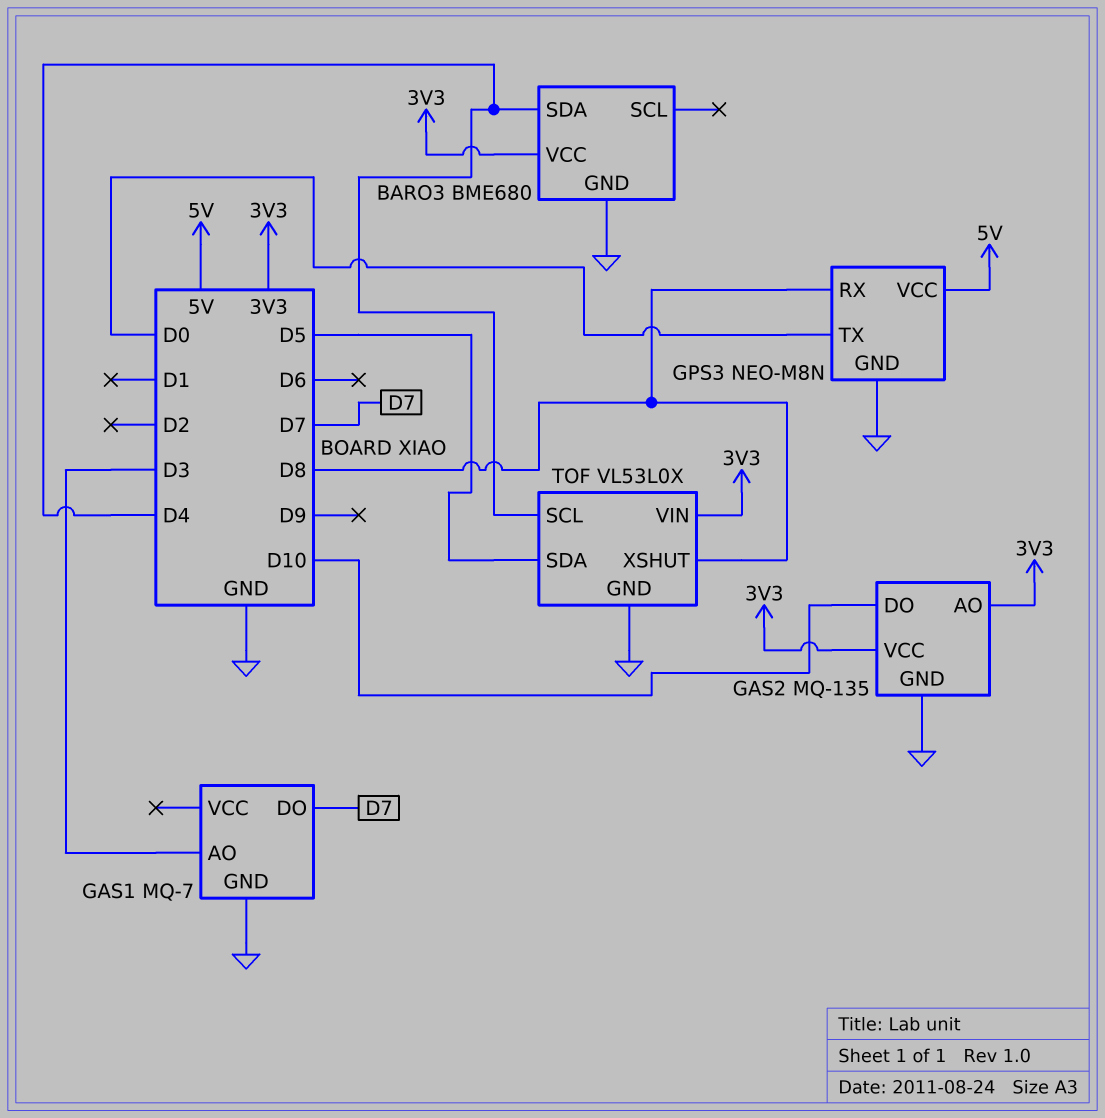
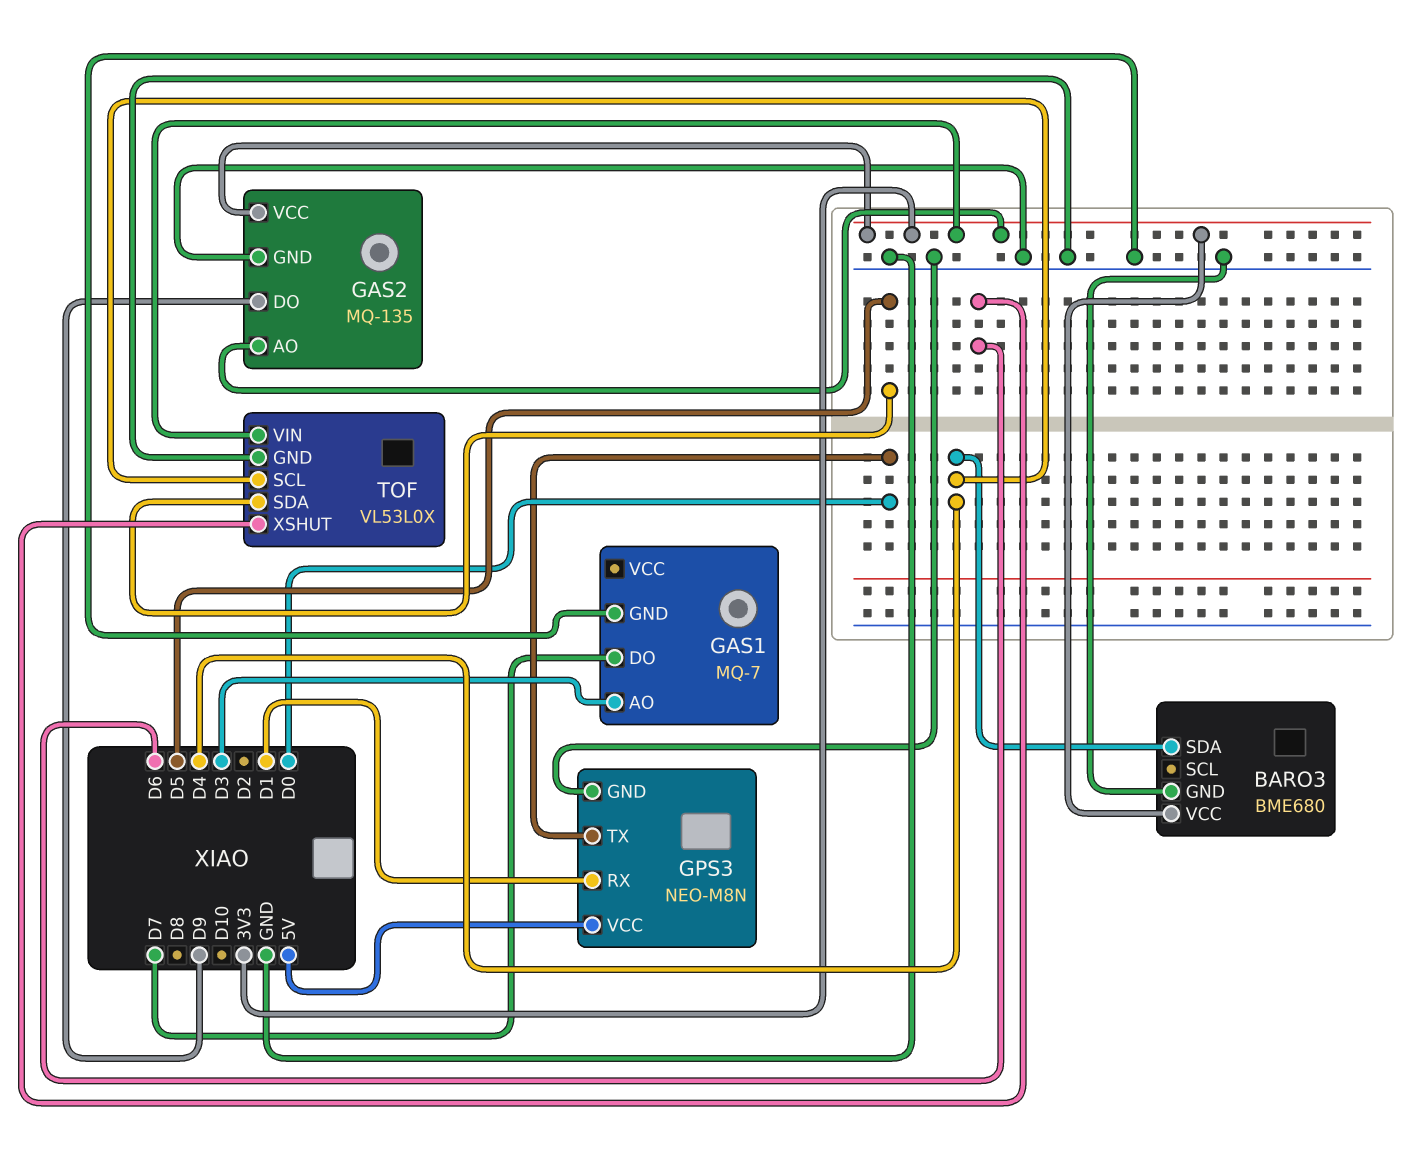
GAS2 pin DO: D10 -> D9
GPS3 pin RX: D8 -> D1
TOF pin XSHUT: D8 -> D6

